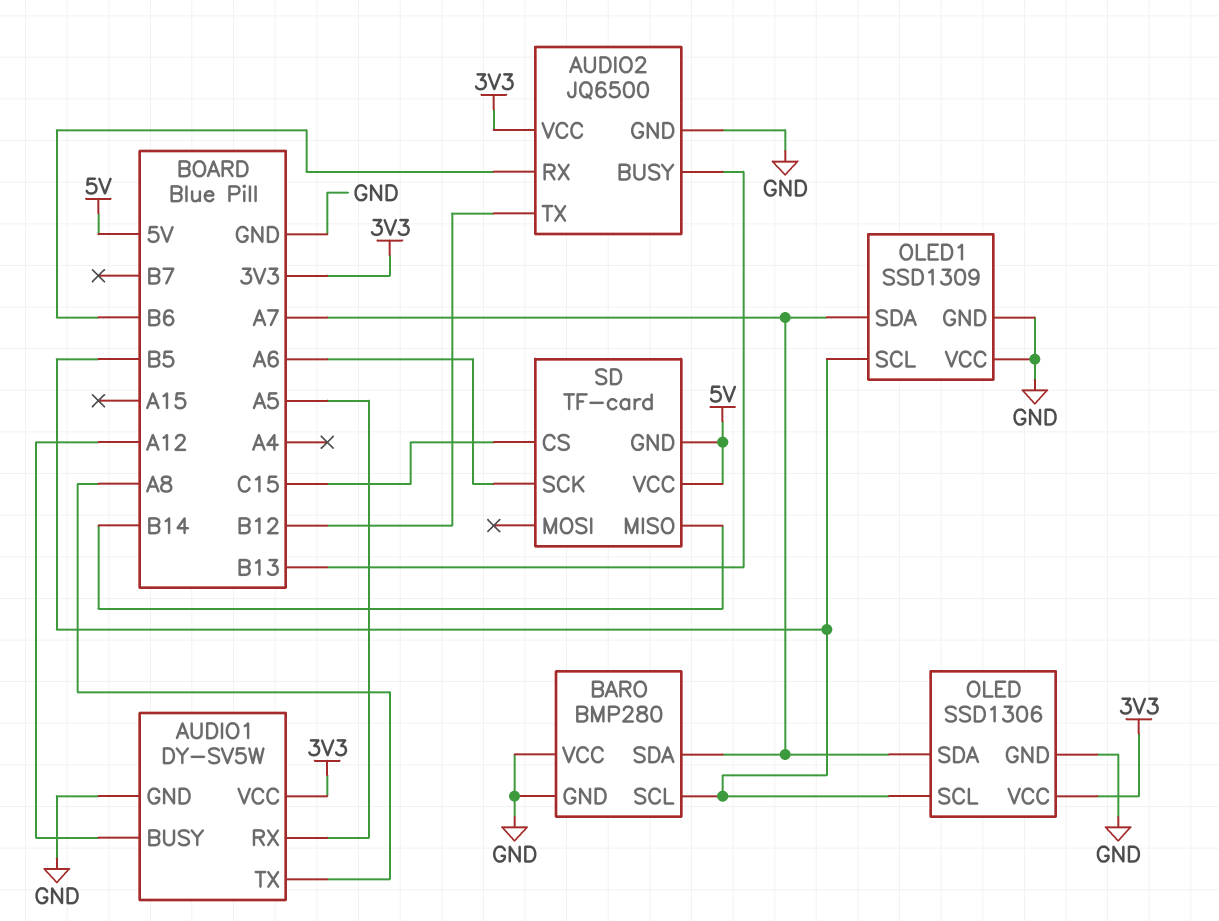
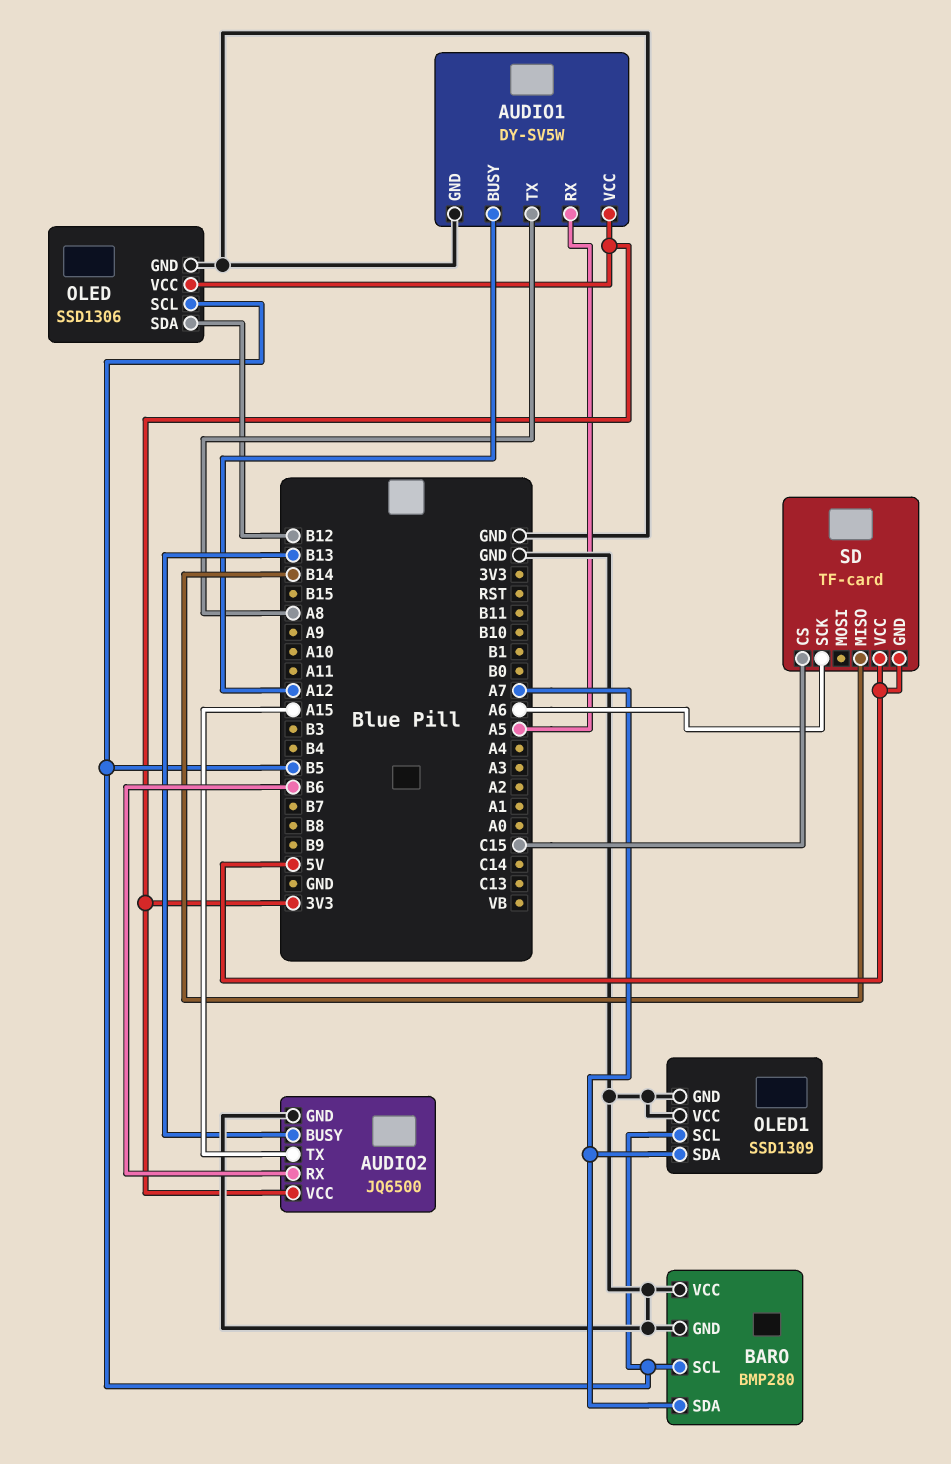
AUDIO2 pin TX: B12 -> A15
OLED pin SDA: A7 -> B12

